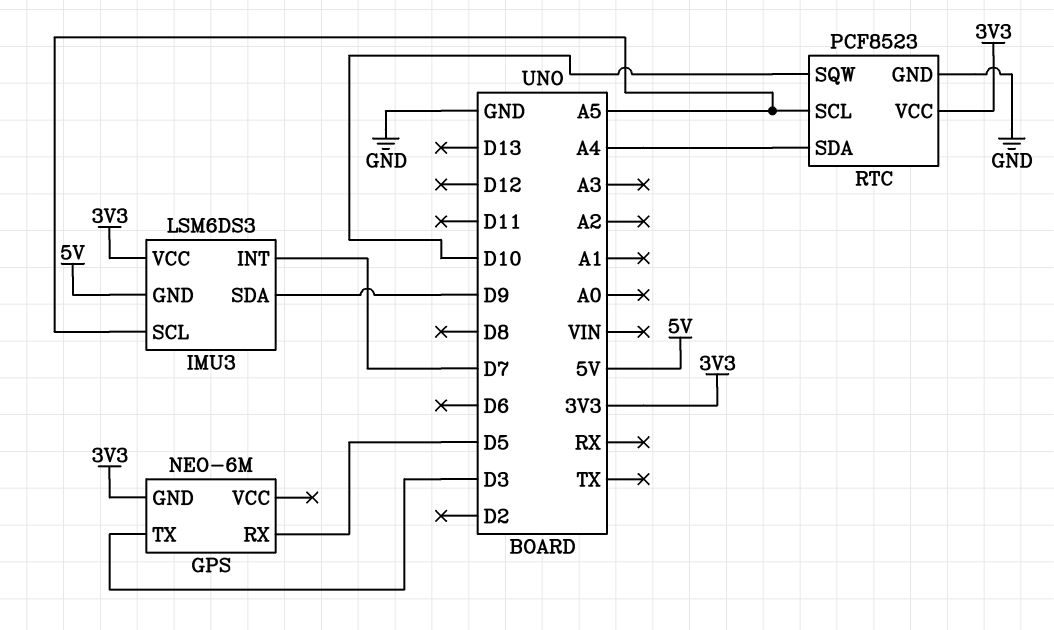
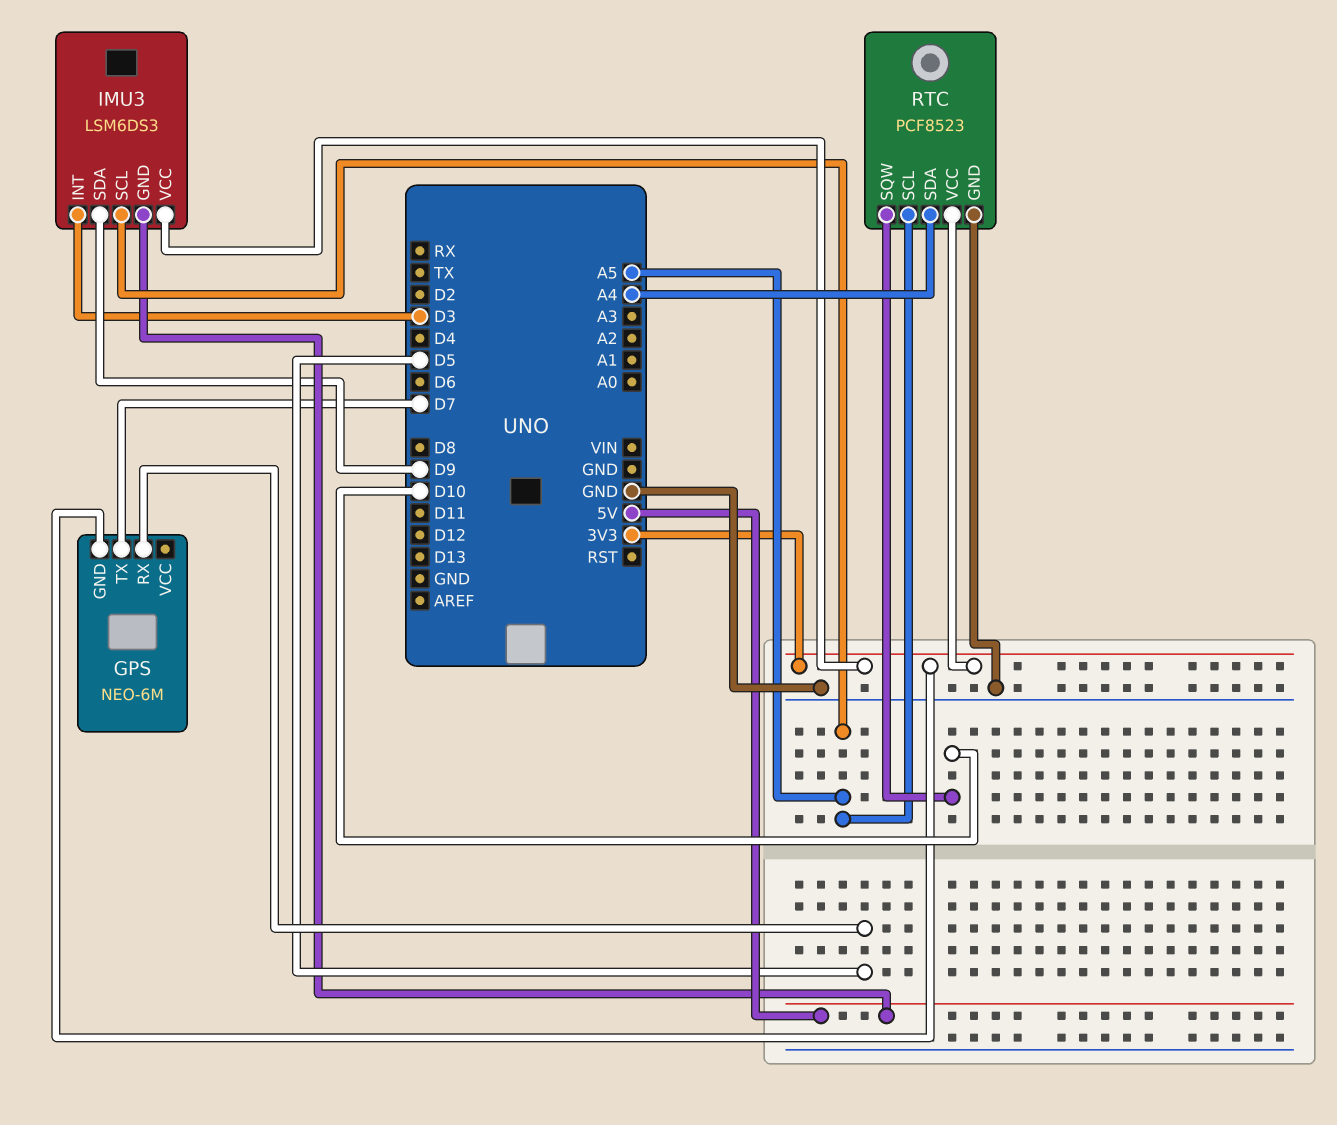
GPS pin TX: D3 -> D7
IMU3 pin INT: D7 -> D3

